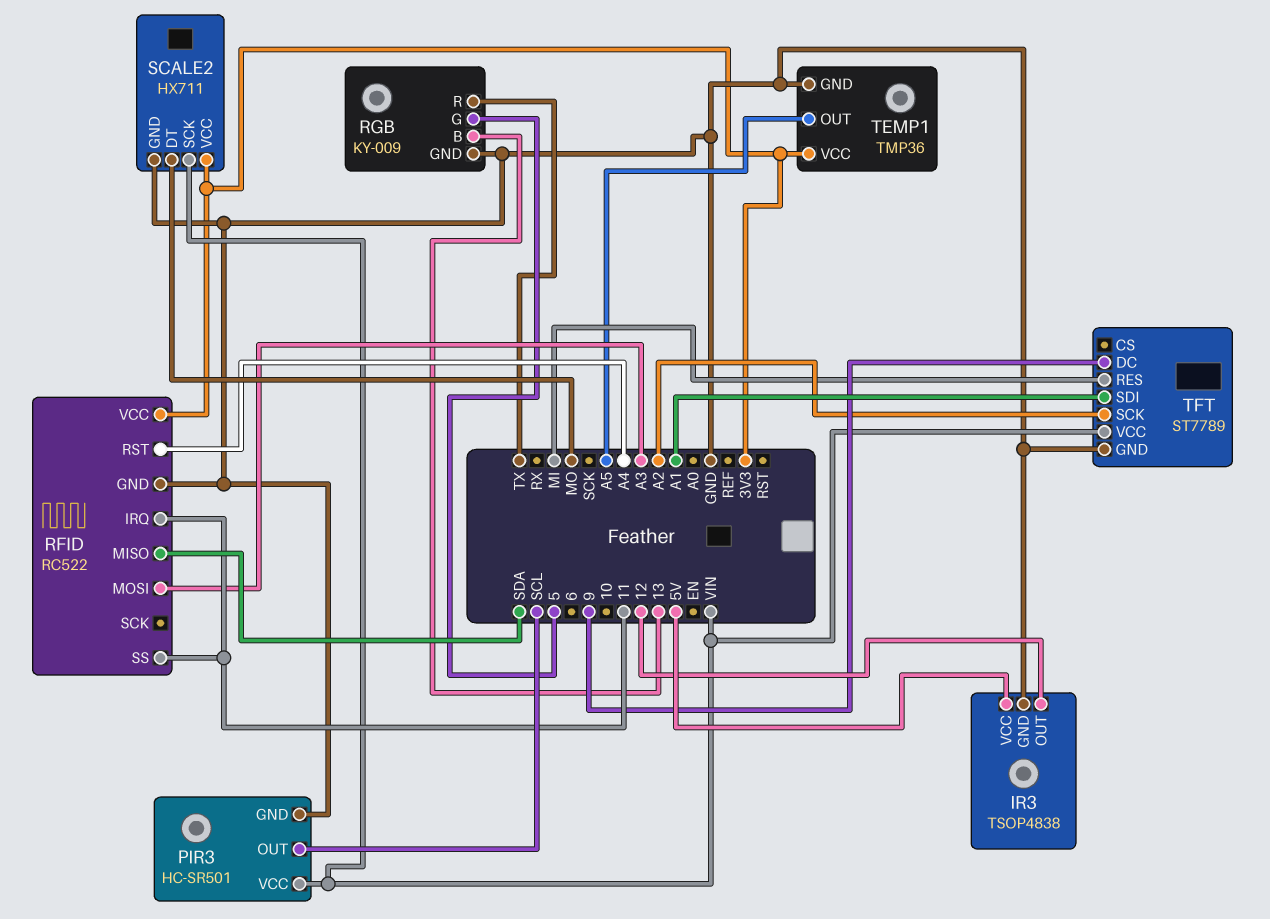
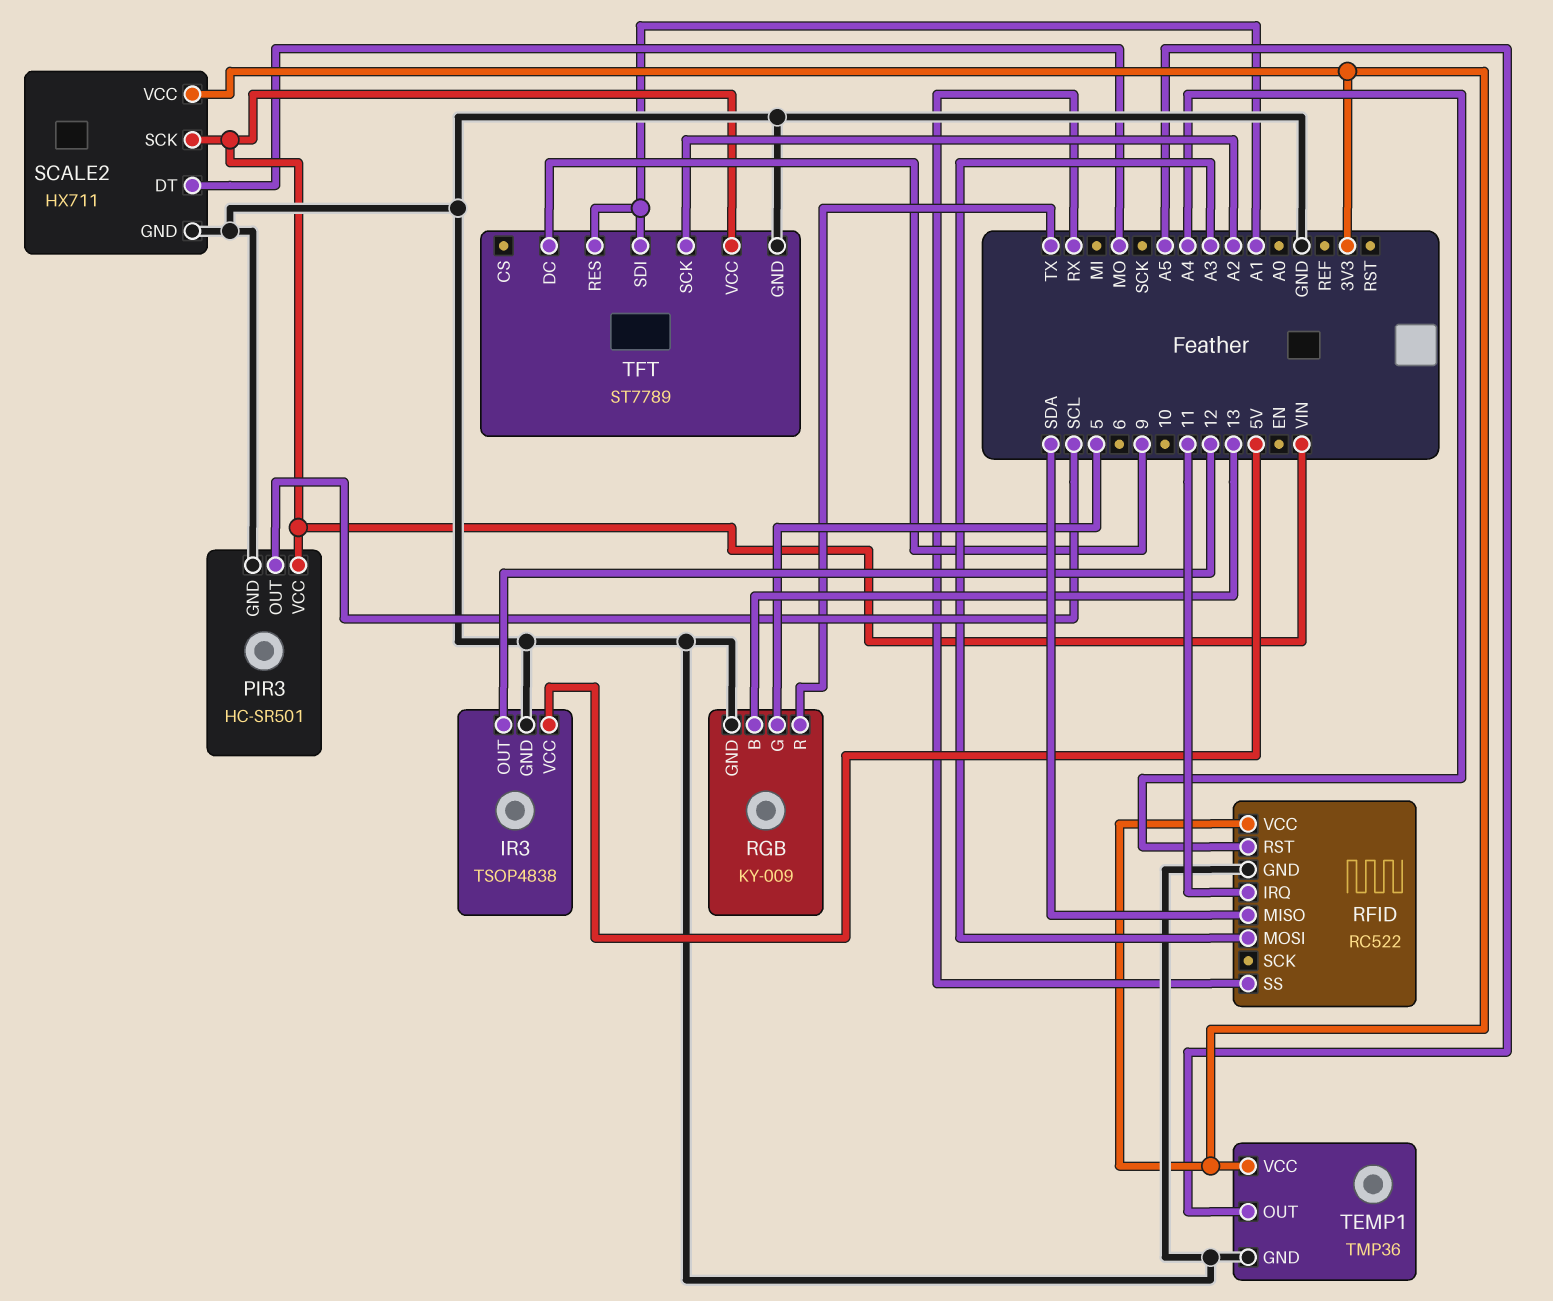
RFID pin SS: 11 -> RX
TFT pin RES: MI -> A1

